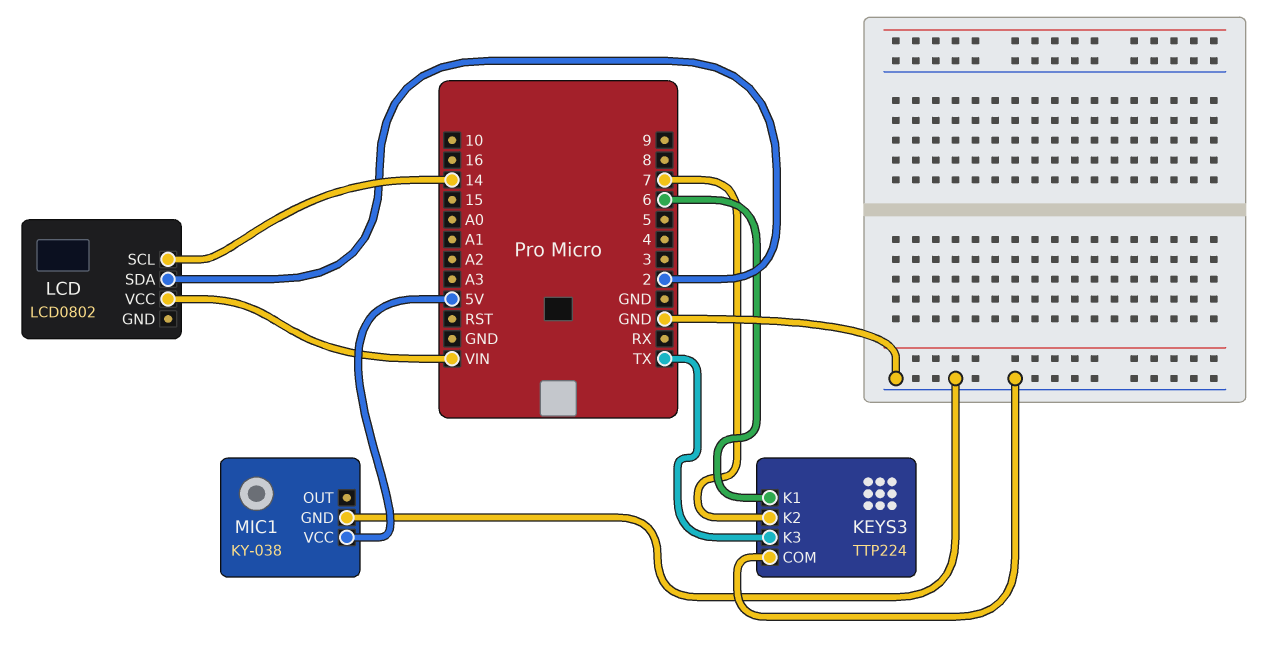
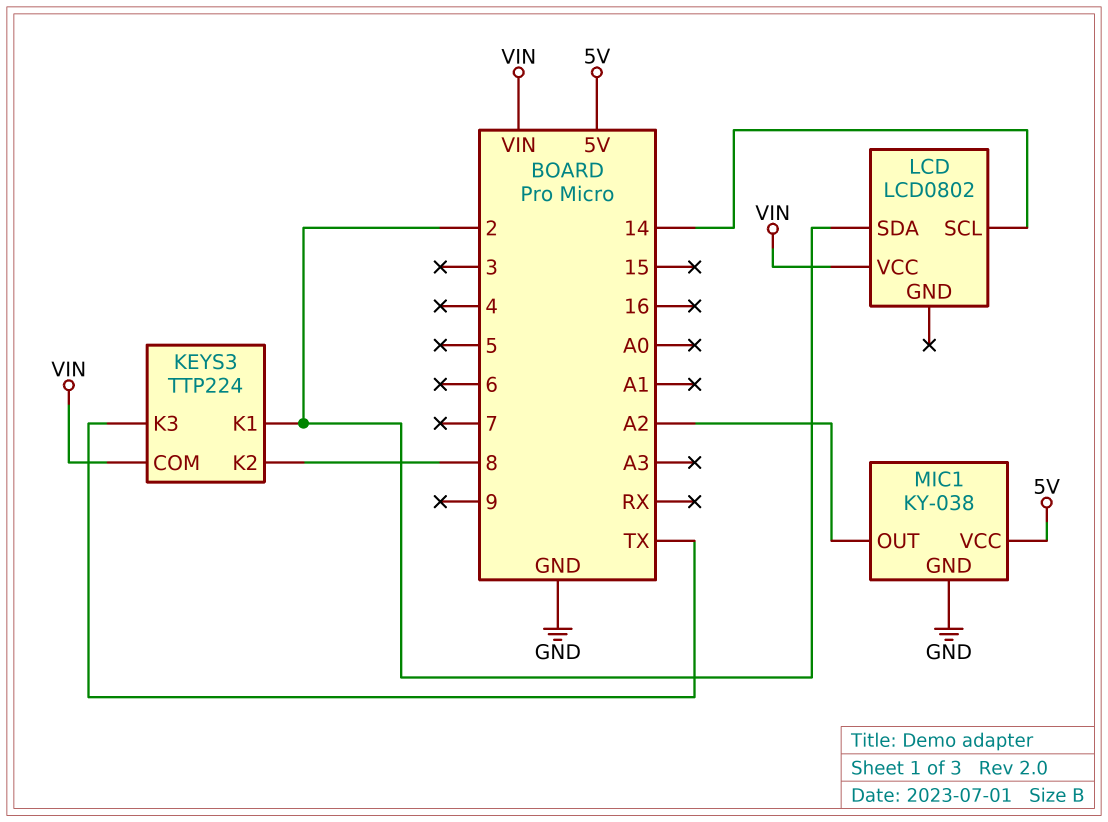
KEYS3 pin COM: GND -> VIN
KEYS3 pin K1: 6 -> 2
KEYS3 pin K2: 7 -> 8
MIC1 pin OUT: none -> A2

